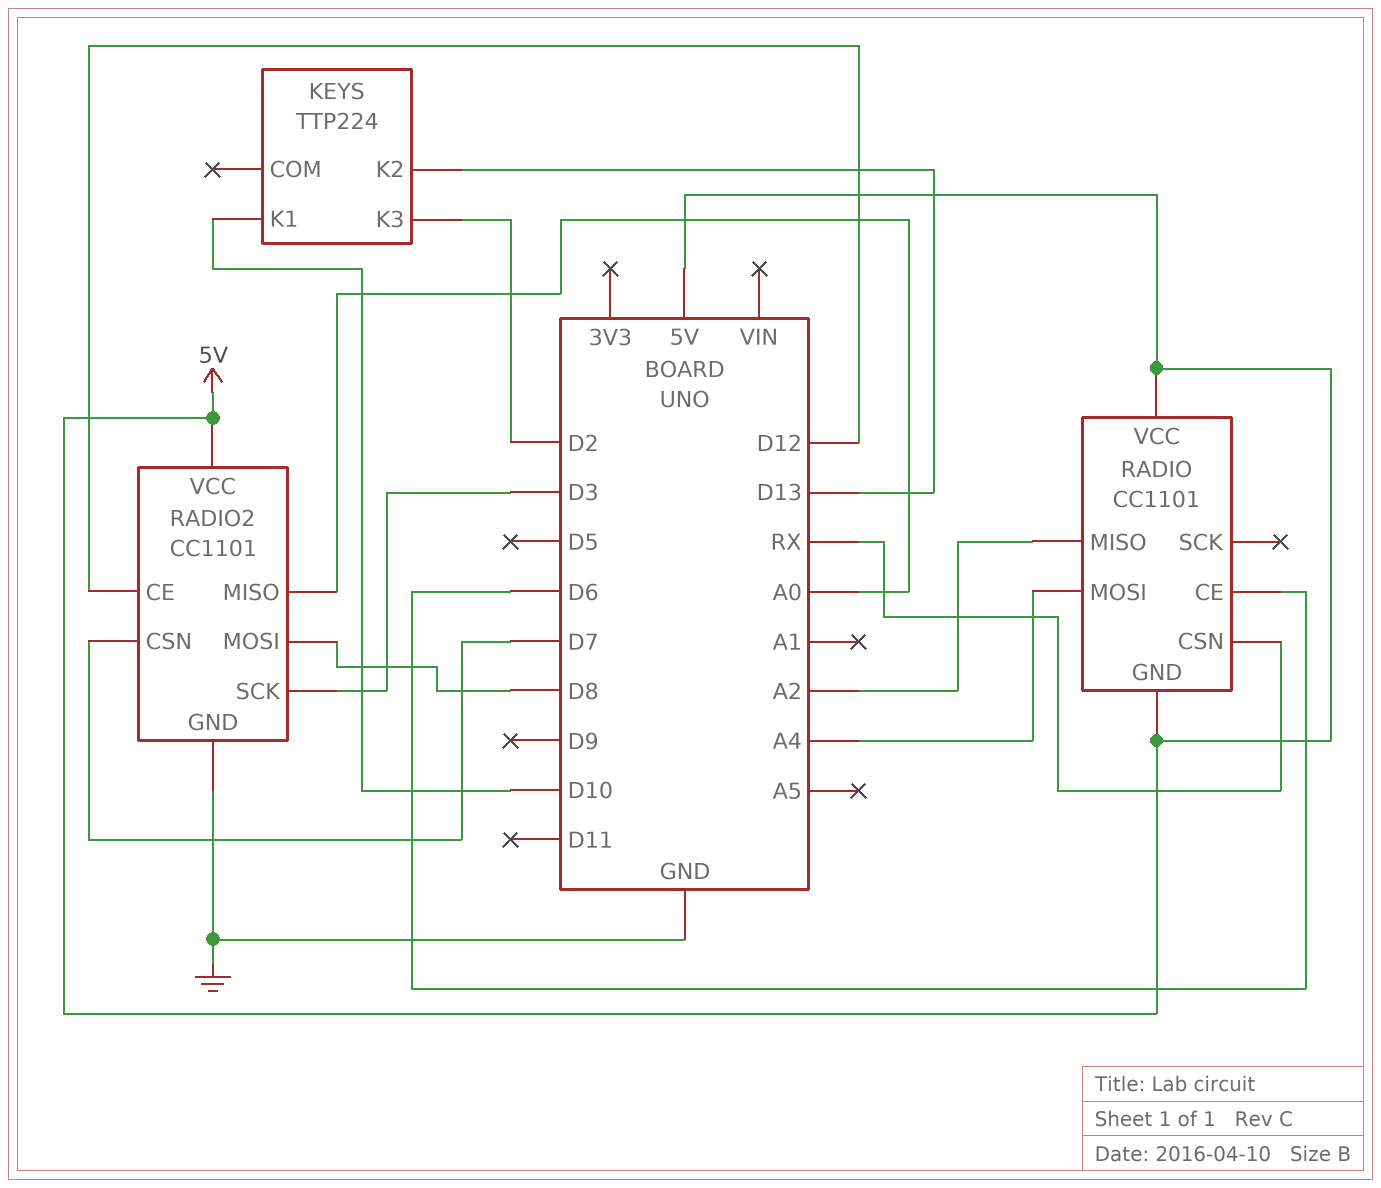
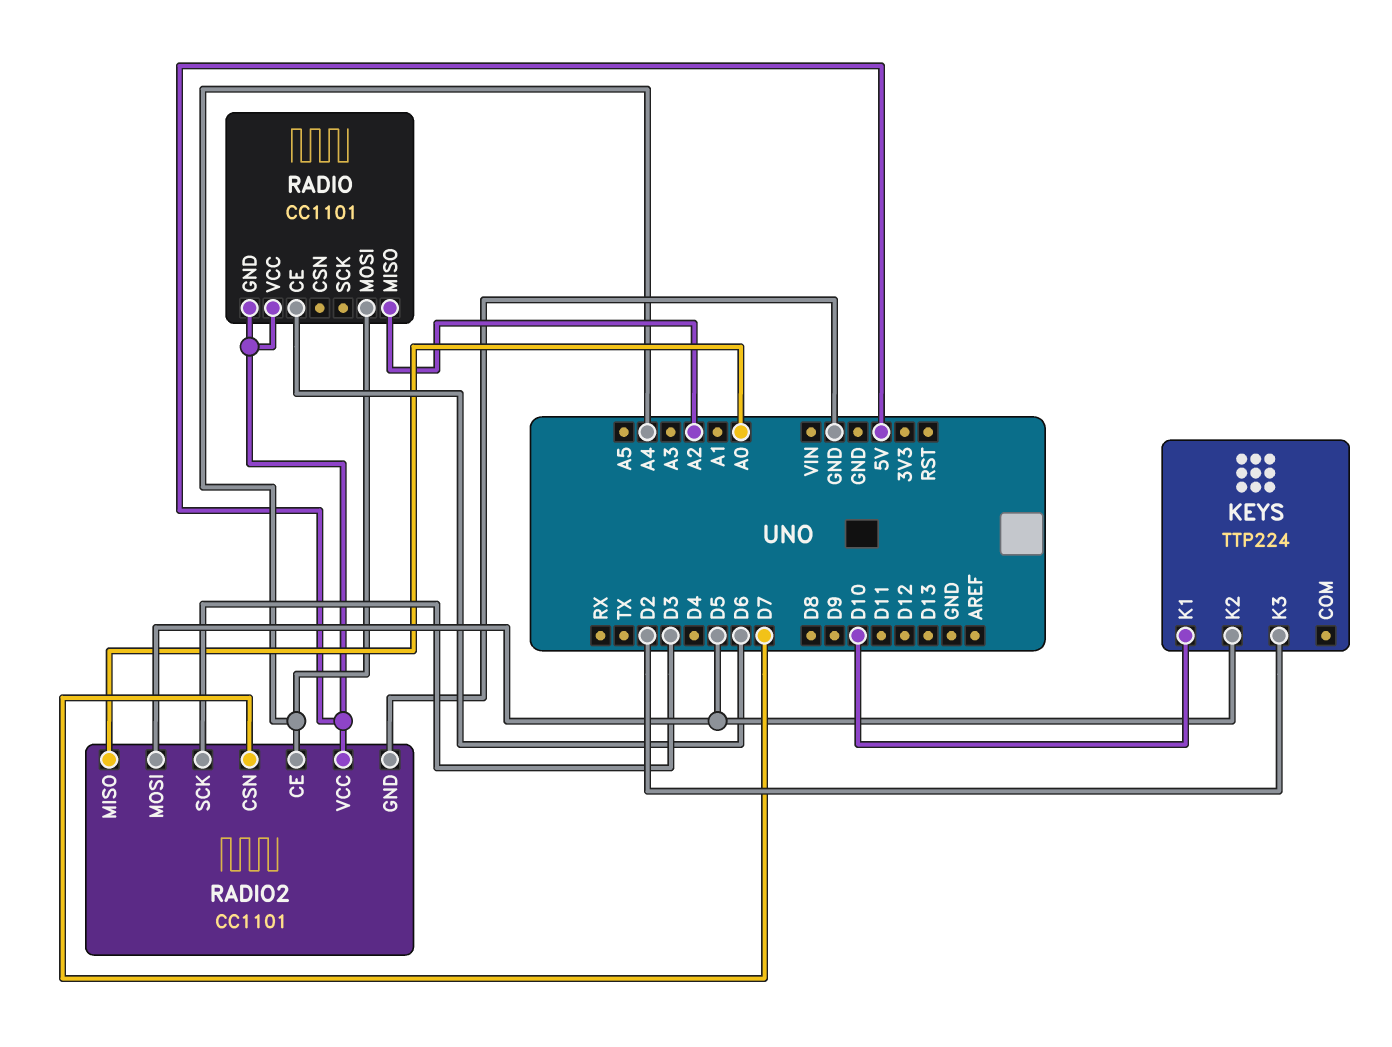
KEYS pin K2: D13 -> D5
RADIO pin CSN: RX -> none
RADIO2 pin CE: D12 -> A4
RADIO2 pin MOSI: D8 -> D5

